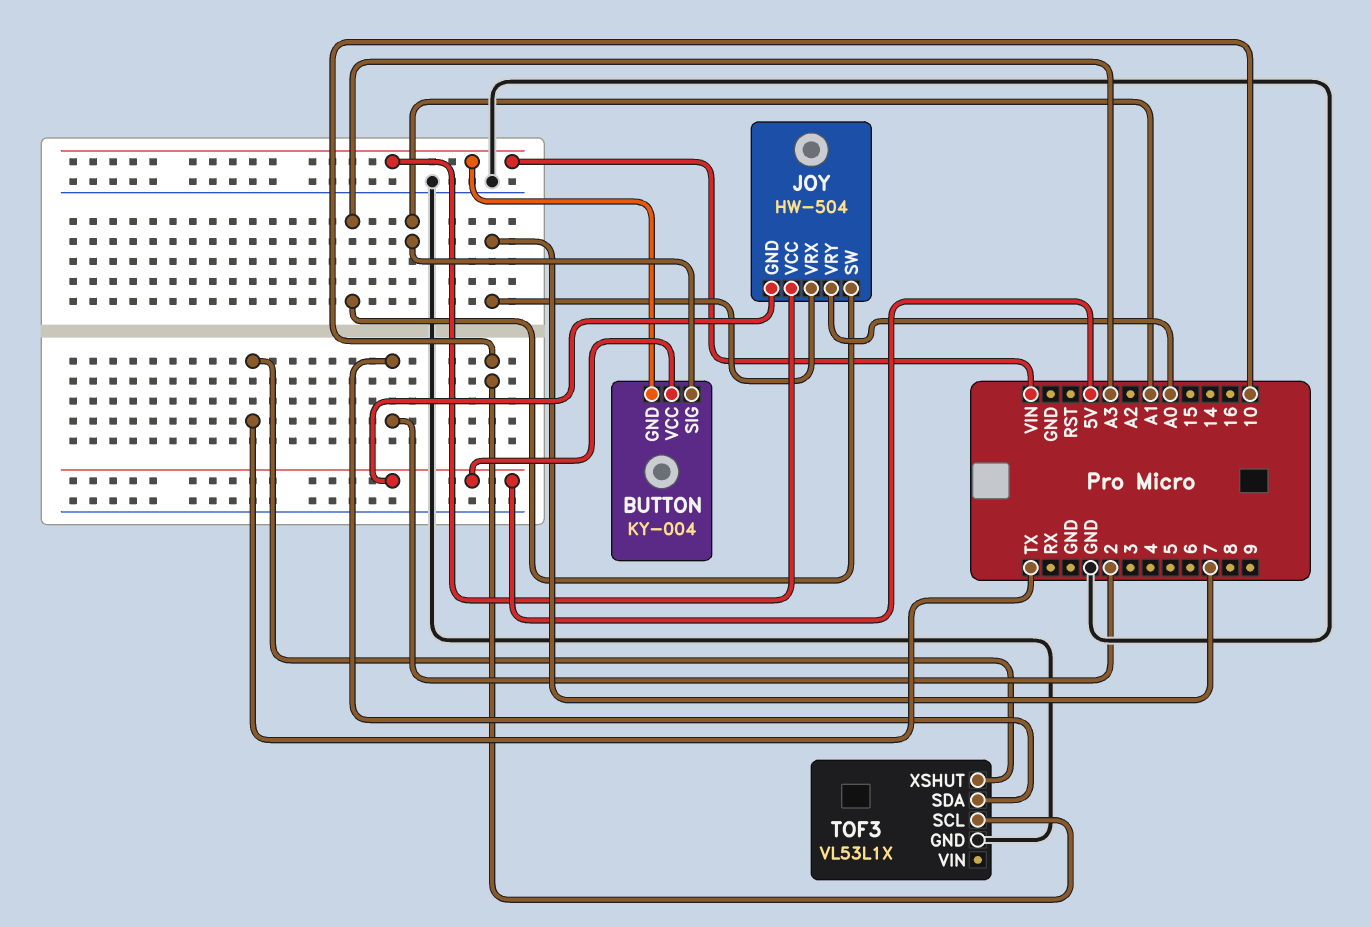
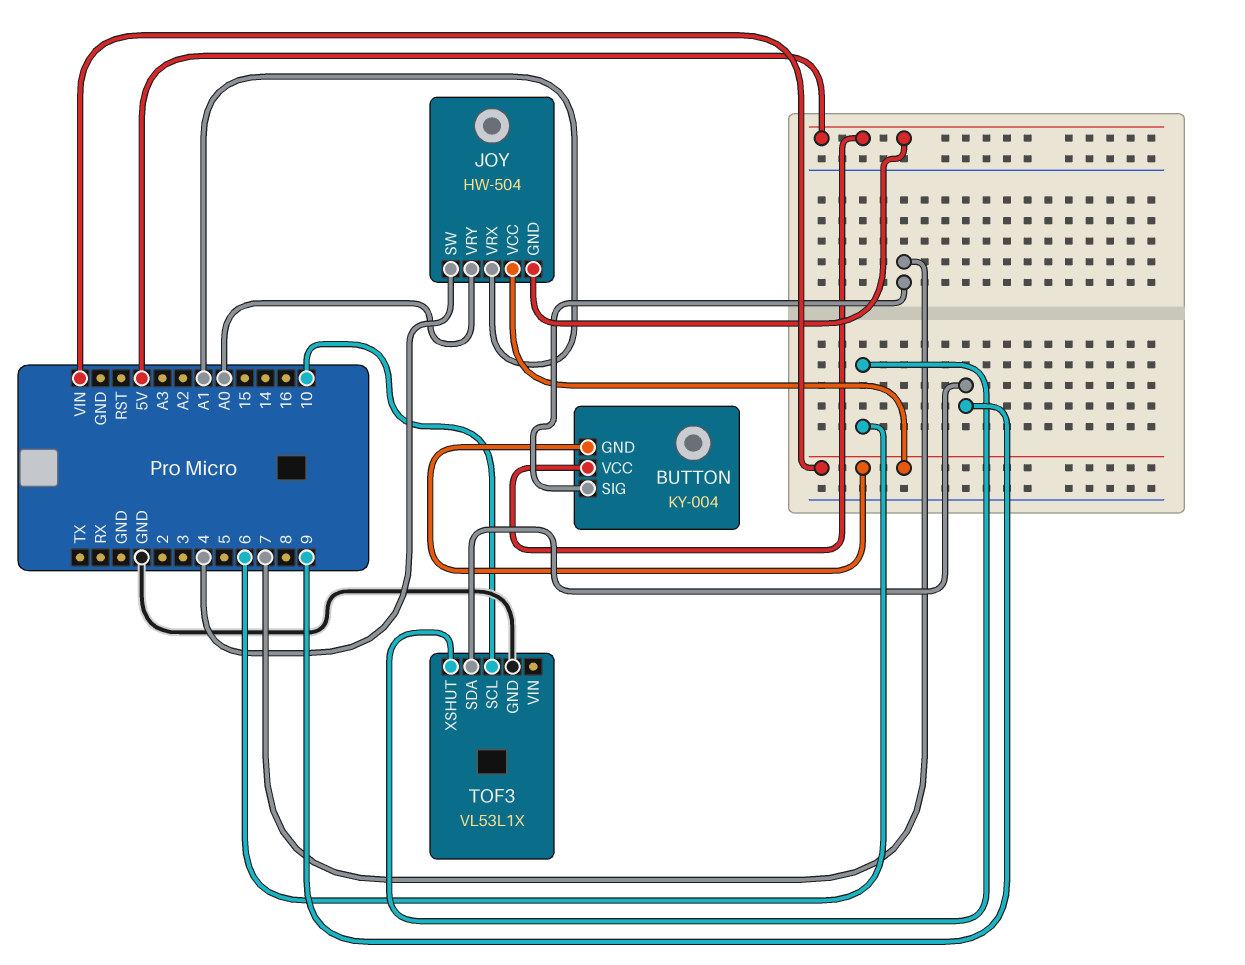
BUTTON pin SIG: A1 -> 7
JOY pin SW: A3 -> 4
JOY pin VRX: 7 -> A1
TOF3 pin SDA: 2 -> 9
TOF3 pin XSHUT: TX -> 6

